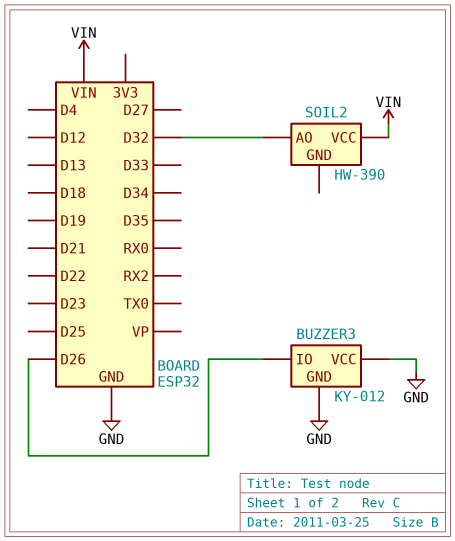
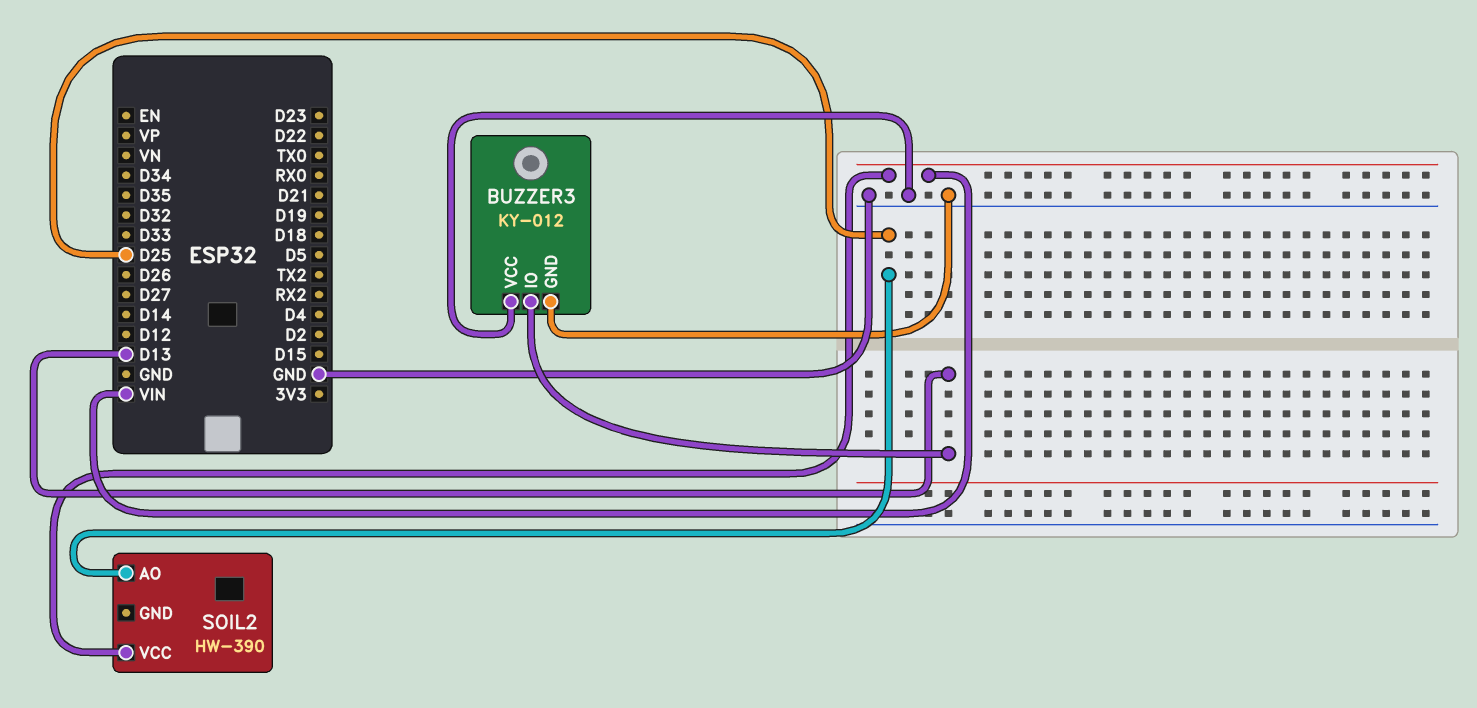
BUZZER3 pin IO: D26 -> D13
SOIL2 pin AO: D32 -> D25

